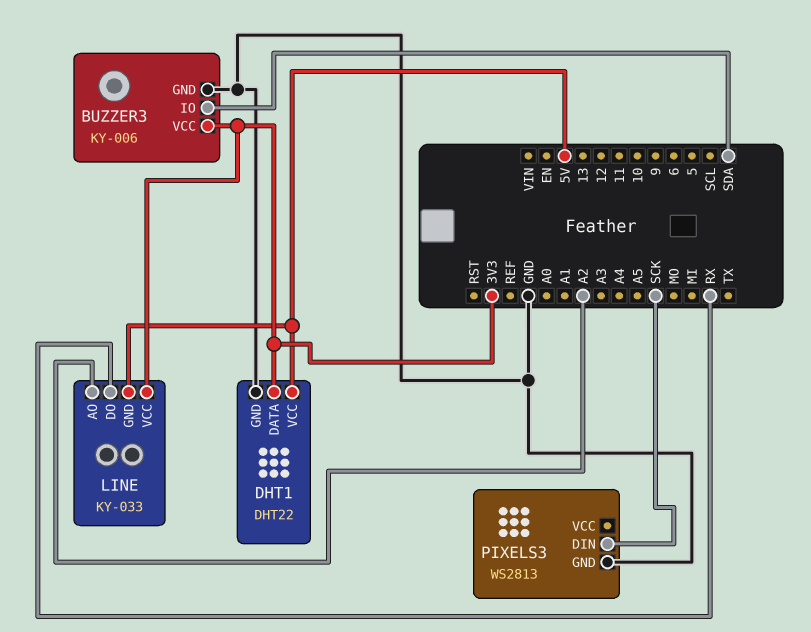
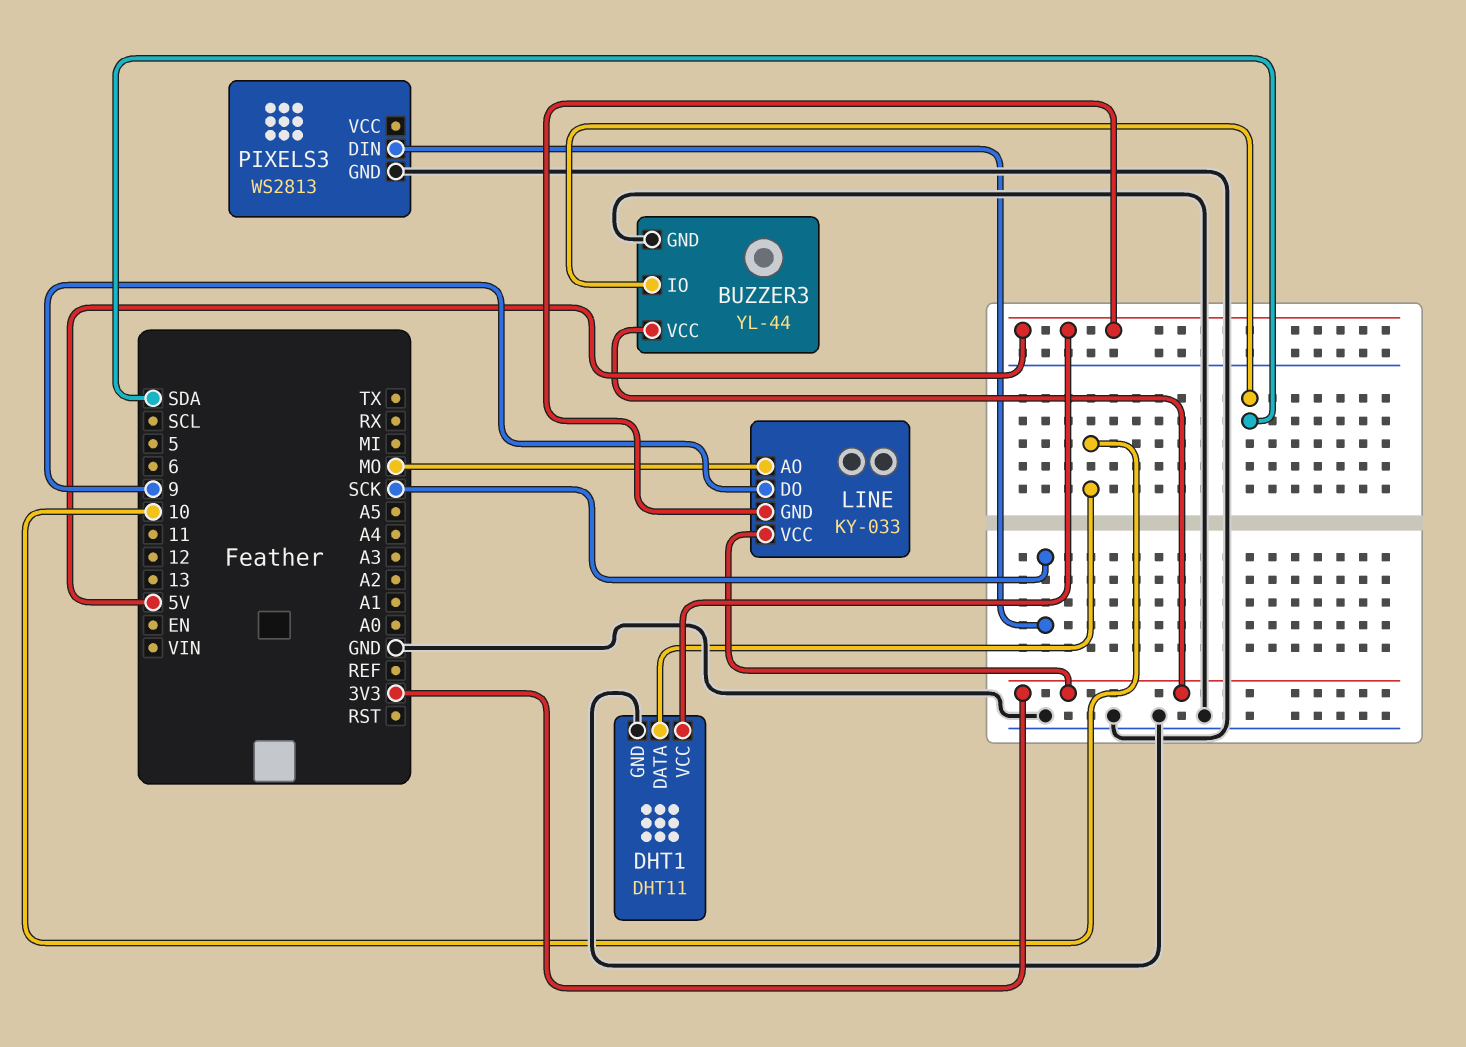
BUZZER3: KY-006 -> YL-44
DHT1: DHT22 -> DHT11
DHT1 pin DATA: 3V3 -> 10
LINE pin AO: A2 -> MO
LINE pin DO: RX -> 9

